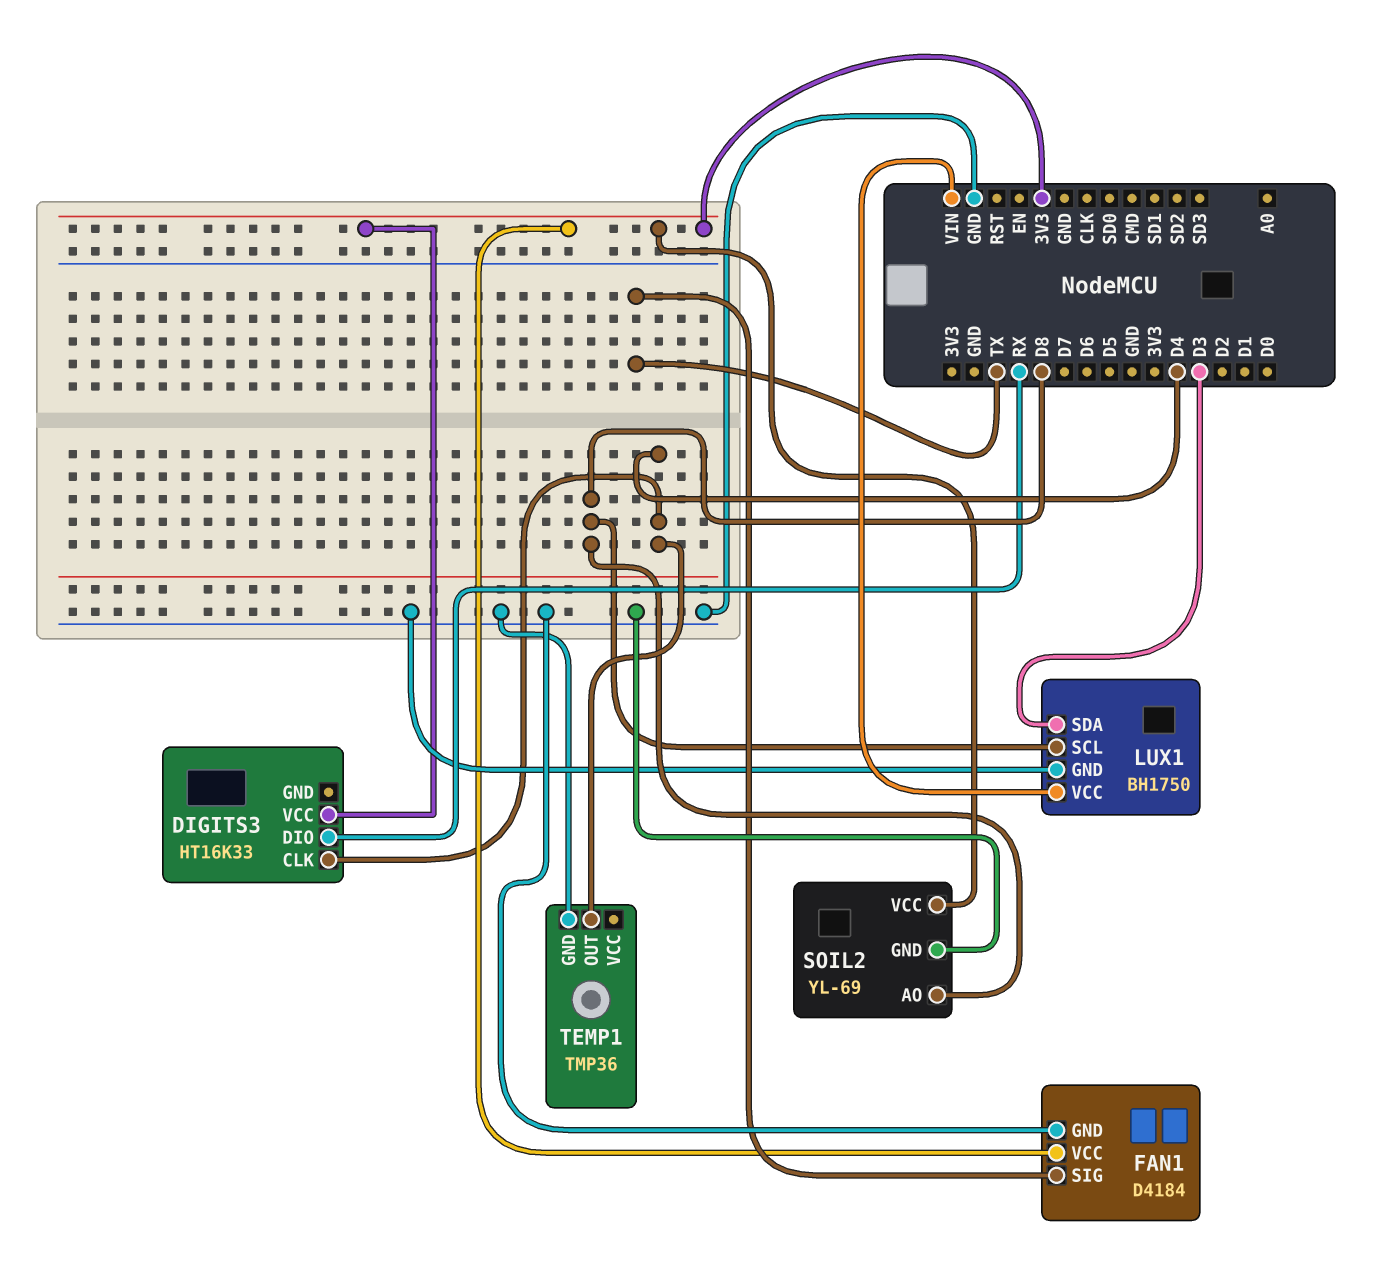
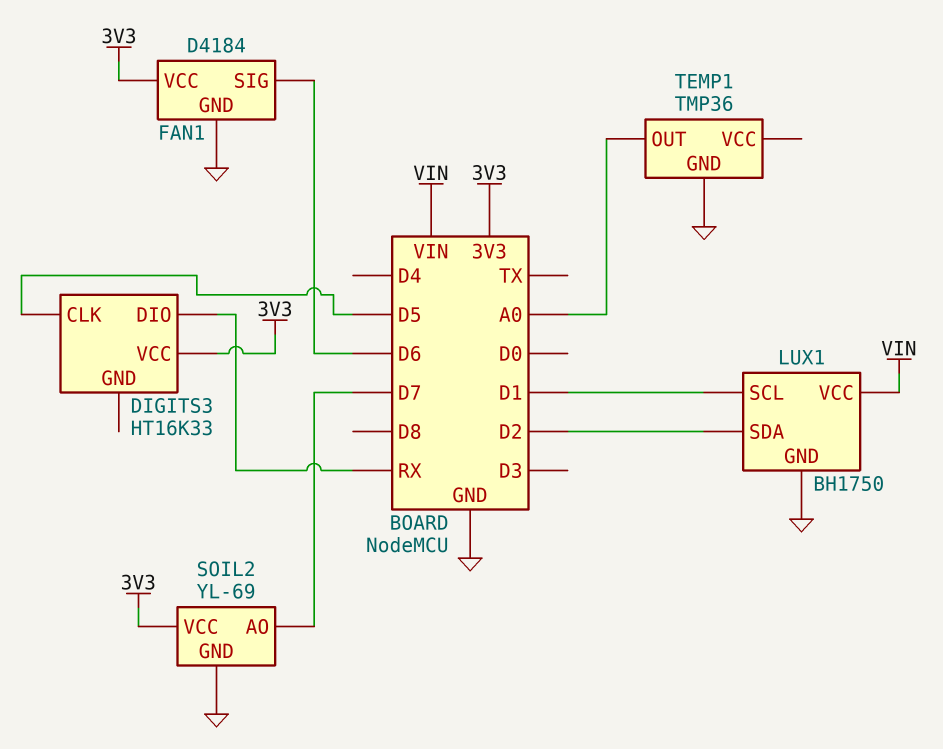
DIGITS3 pin CLK: D4 -> D5
FAN1 pin SIG: TX -> D6
LUX1 pin SCL: D8 -> D1
LUX1 pin SDA: D3 -> D2
SOIL2 pin AO: D8 -> D7
TEMP1 pin OUT: D4 -> A0

